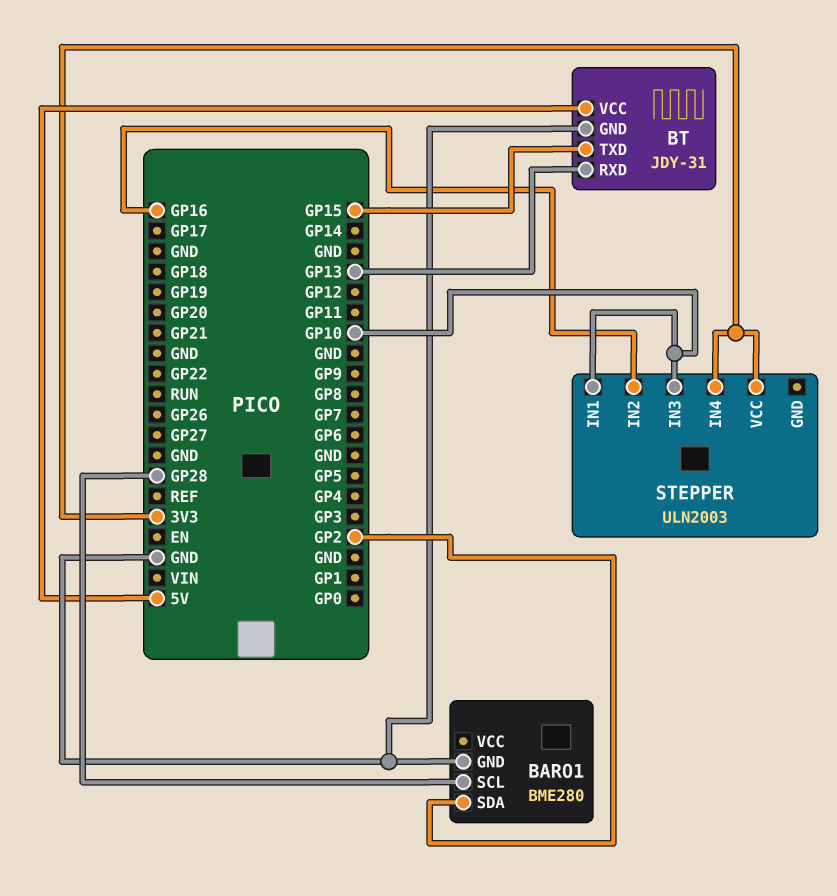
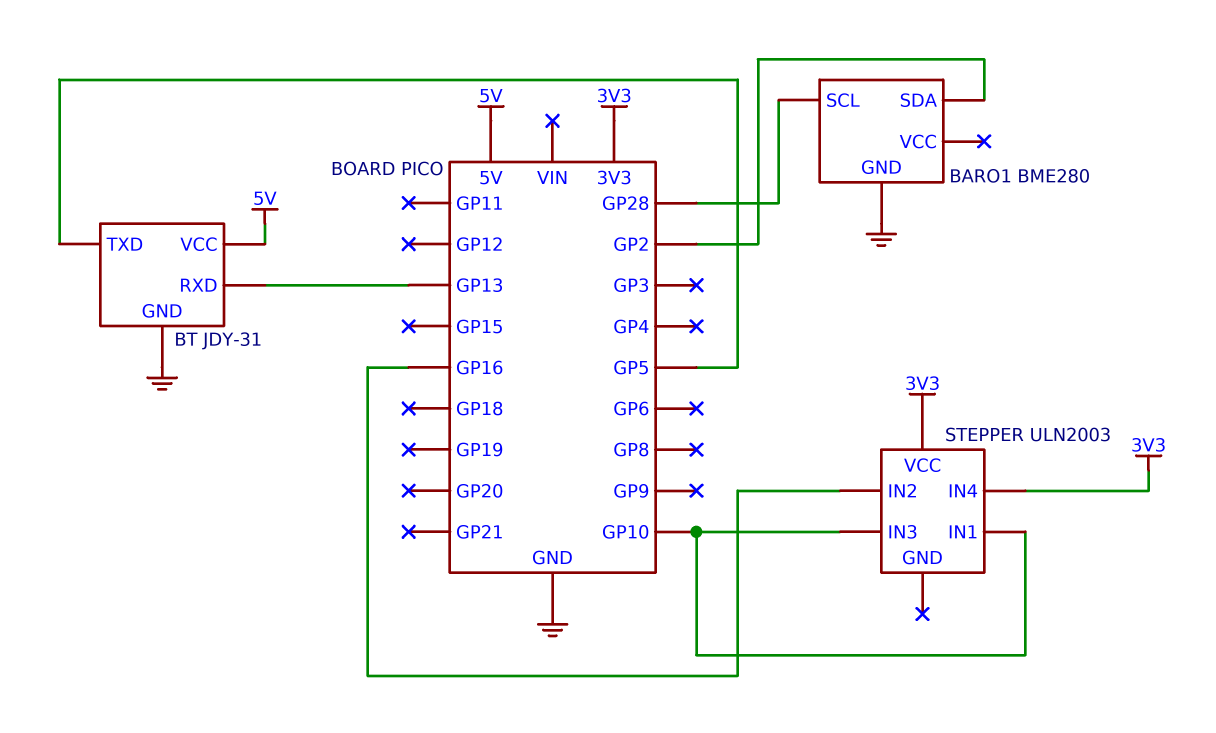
BT pin TXD: GP15 -> GP5

